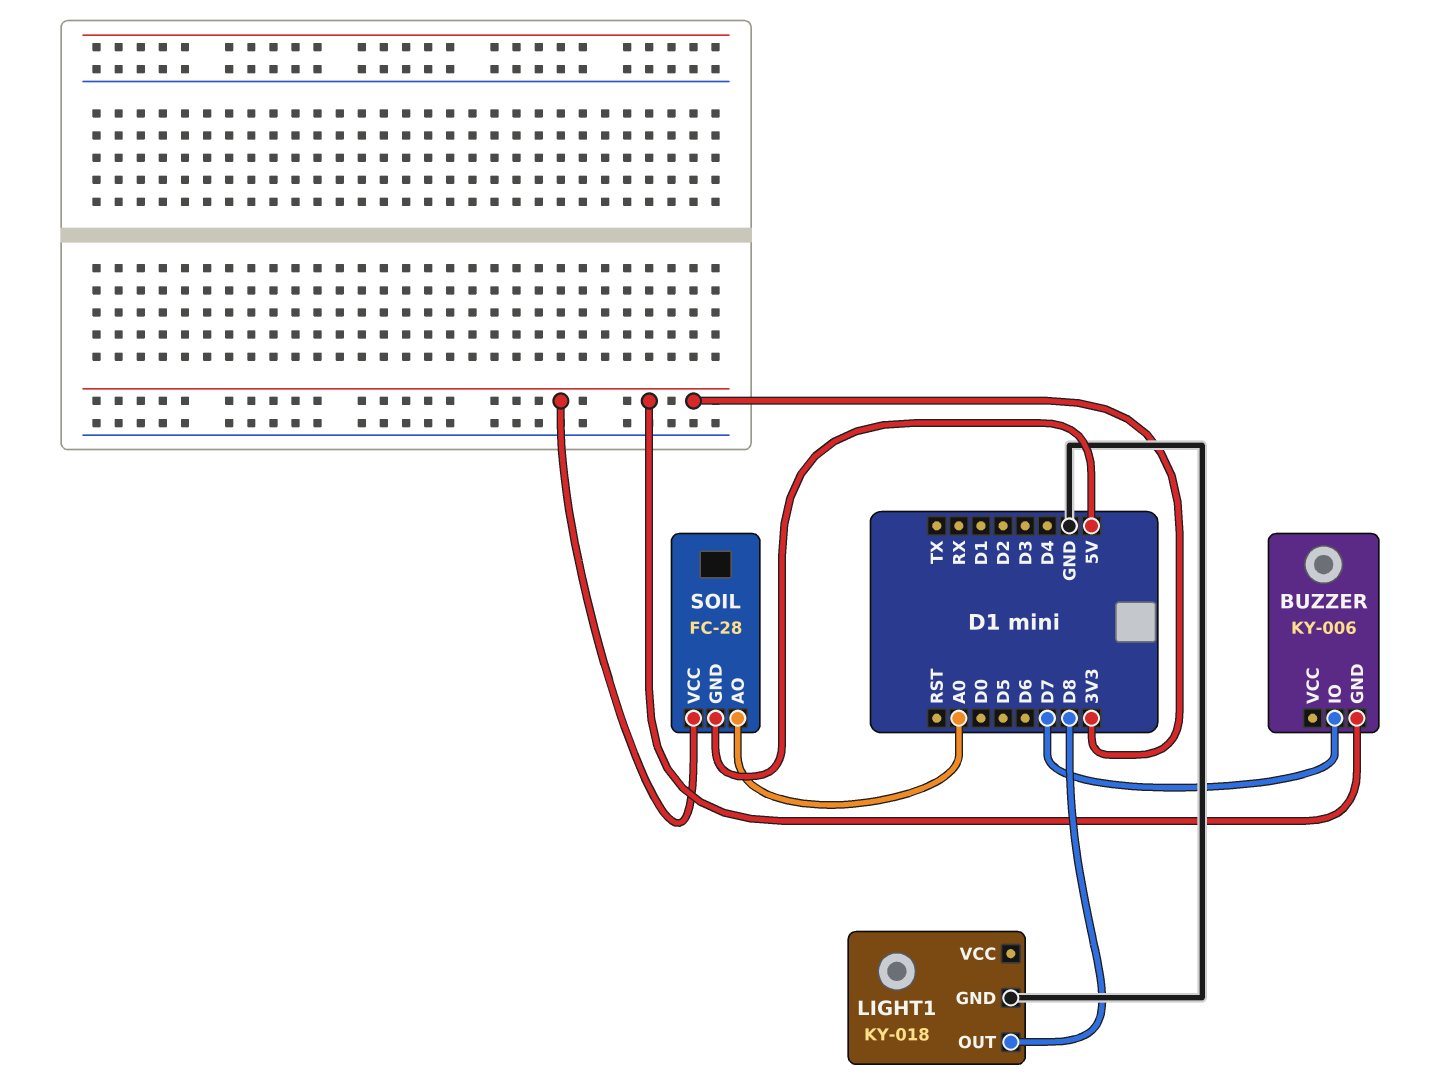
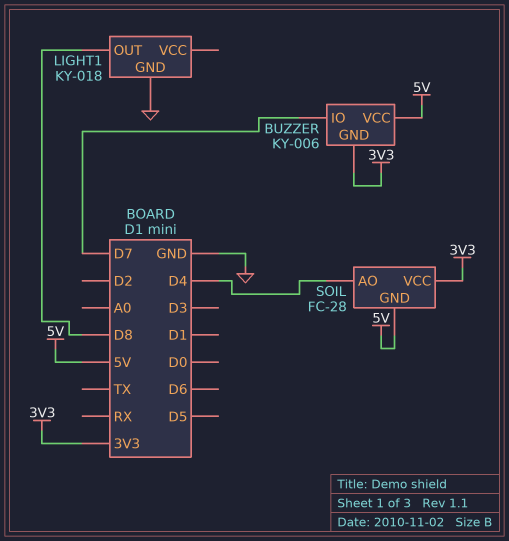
BUZZER pin VCC: none -> 5V
SOIL pin AO: A0 -> D4

